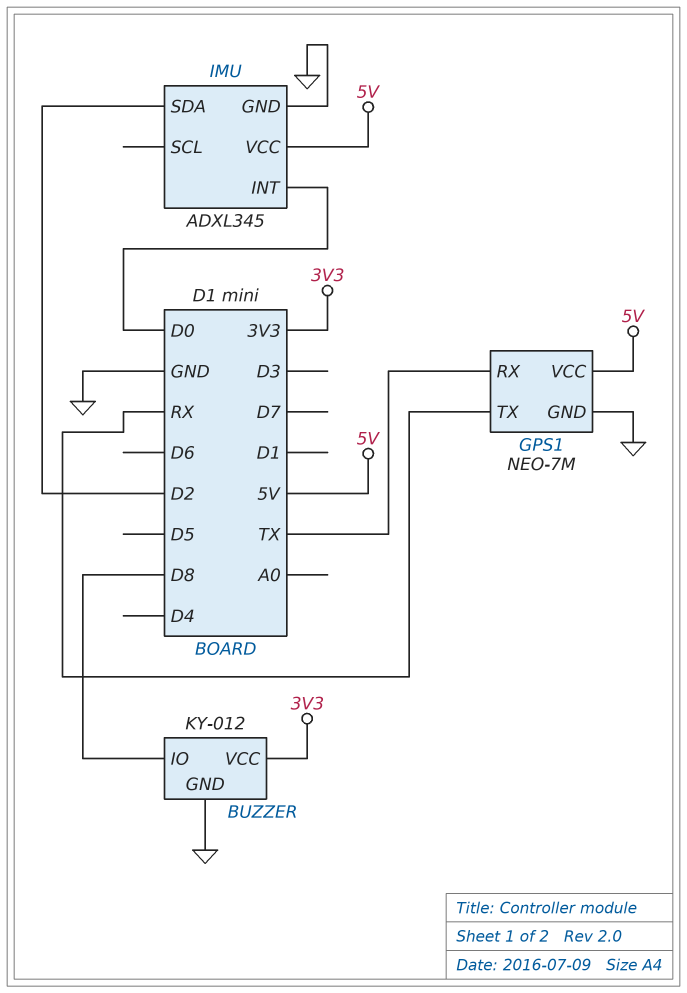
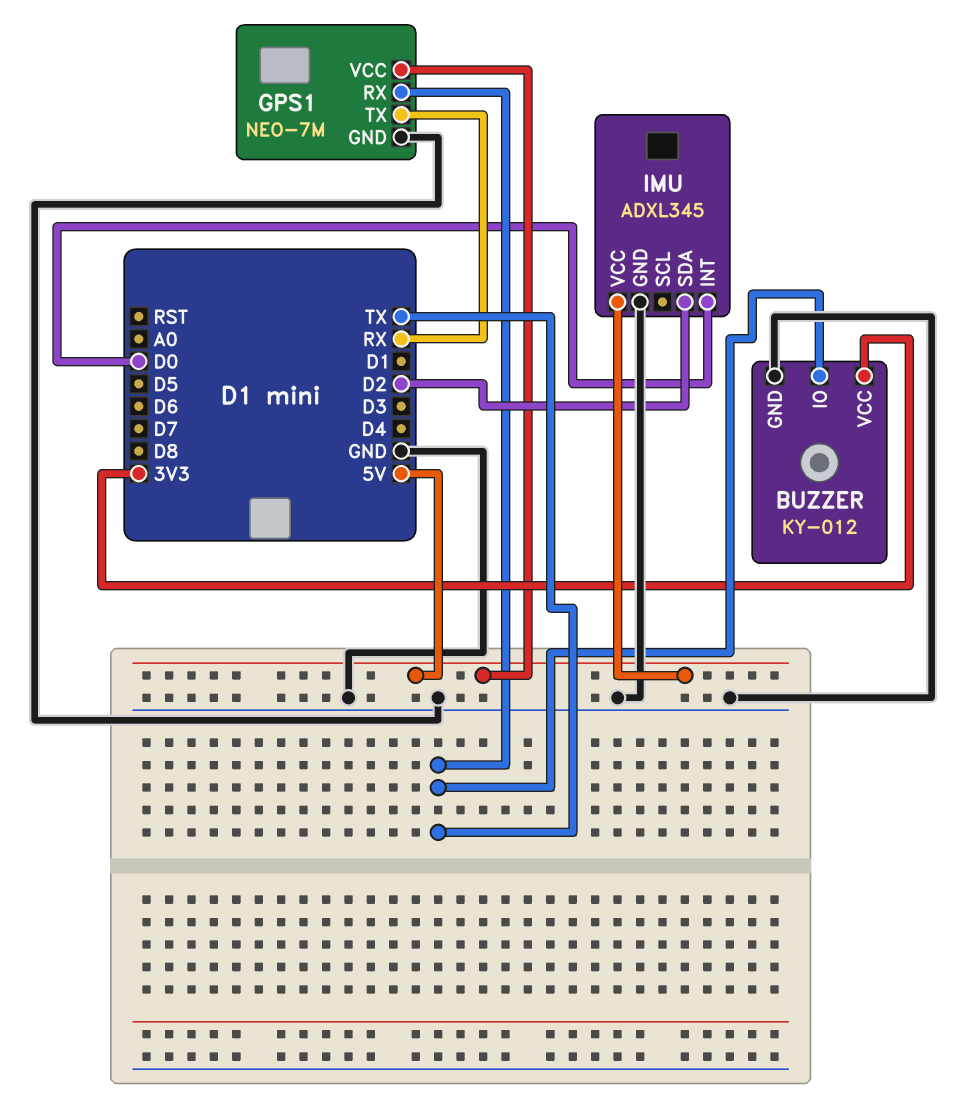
BUZZER pin IO: D8 -> TX

